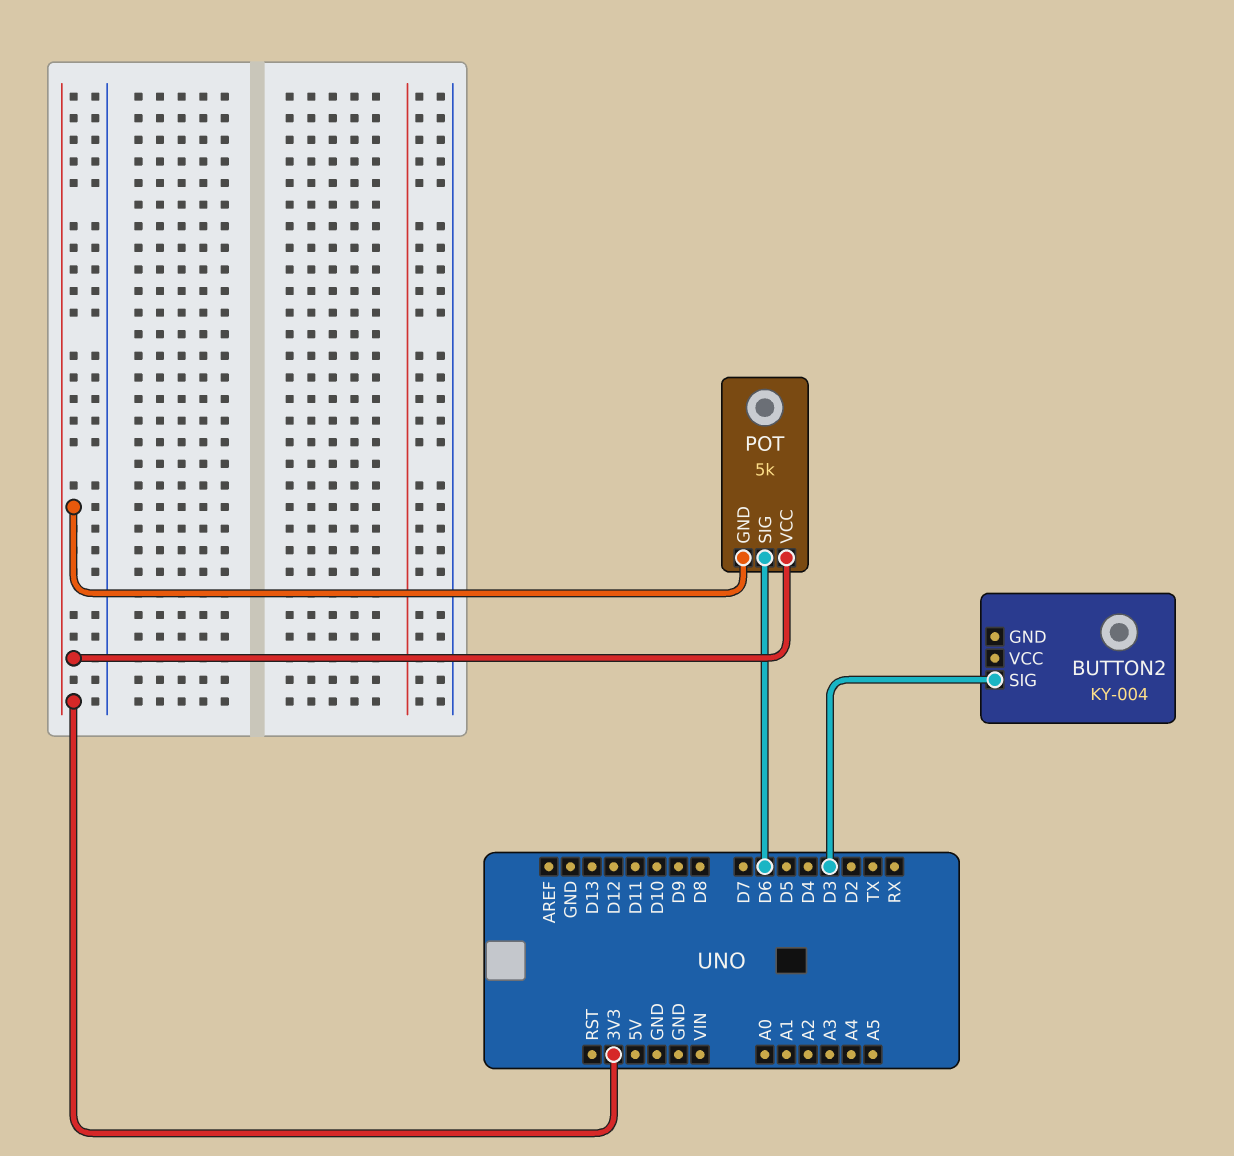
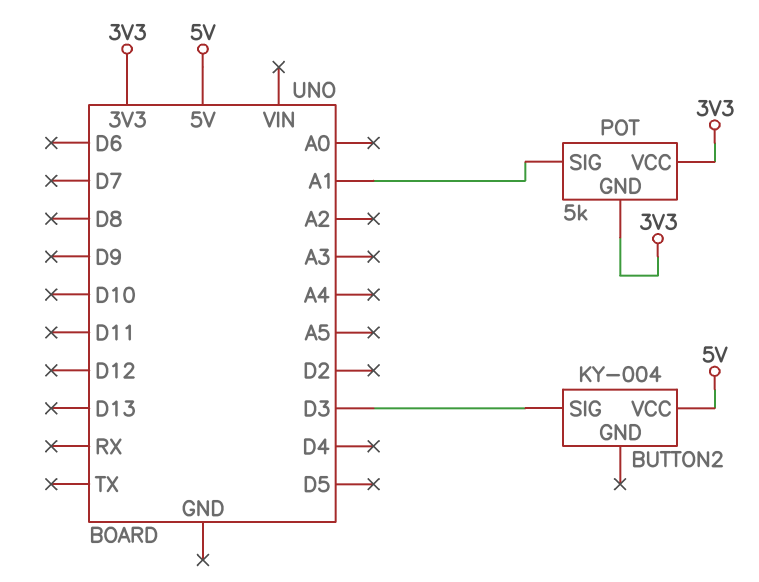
BUTTON2 pin VCC: none -> 5V
POT pin SIG: D6 -> A1

